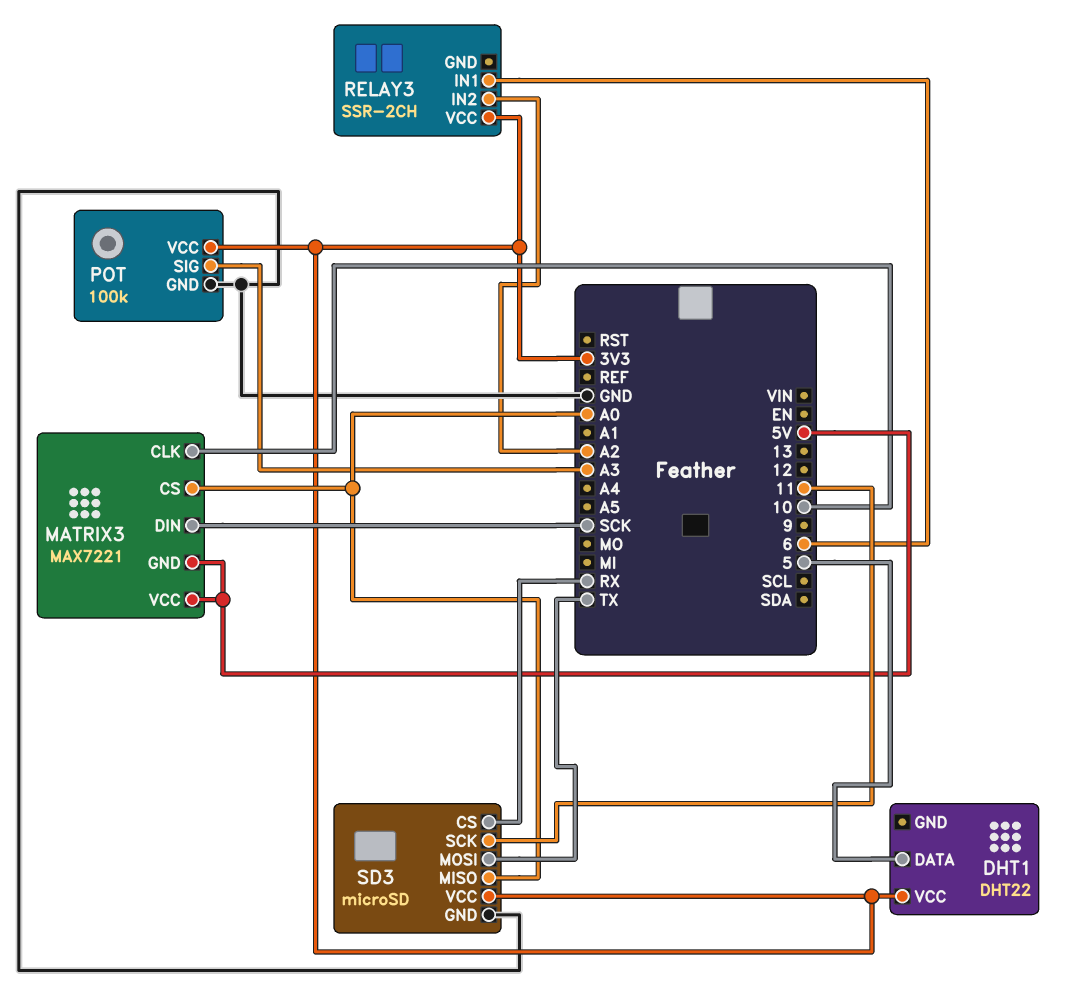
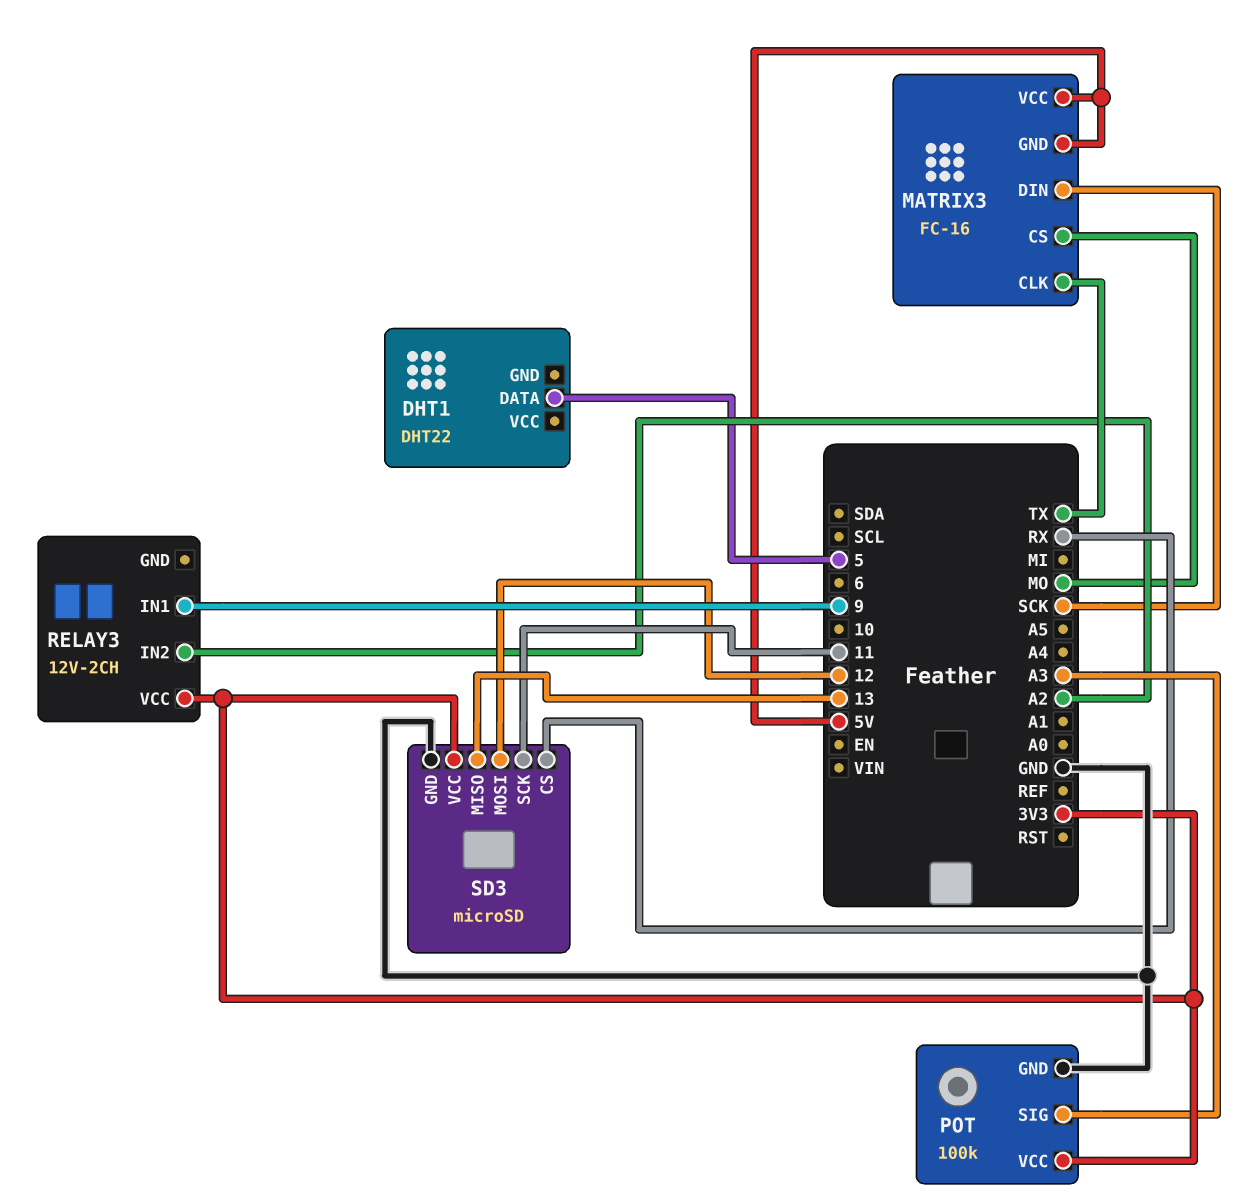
DHT1 pin VCC: 3V3 -> none
MATRIX3: MAX7221 -> FC-16
MATRIX3 pin CLK: 10 -> TX
MATRIX3 pin CS: A0 -> MO
RELAY3: SSR-2CH -> 12V-2CH
RELAY3 pin IN1: 6 -> 9
SD3 pin MISO: A0 -> 13
SD3 pin MOSI: TX -> 12

